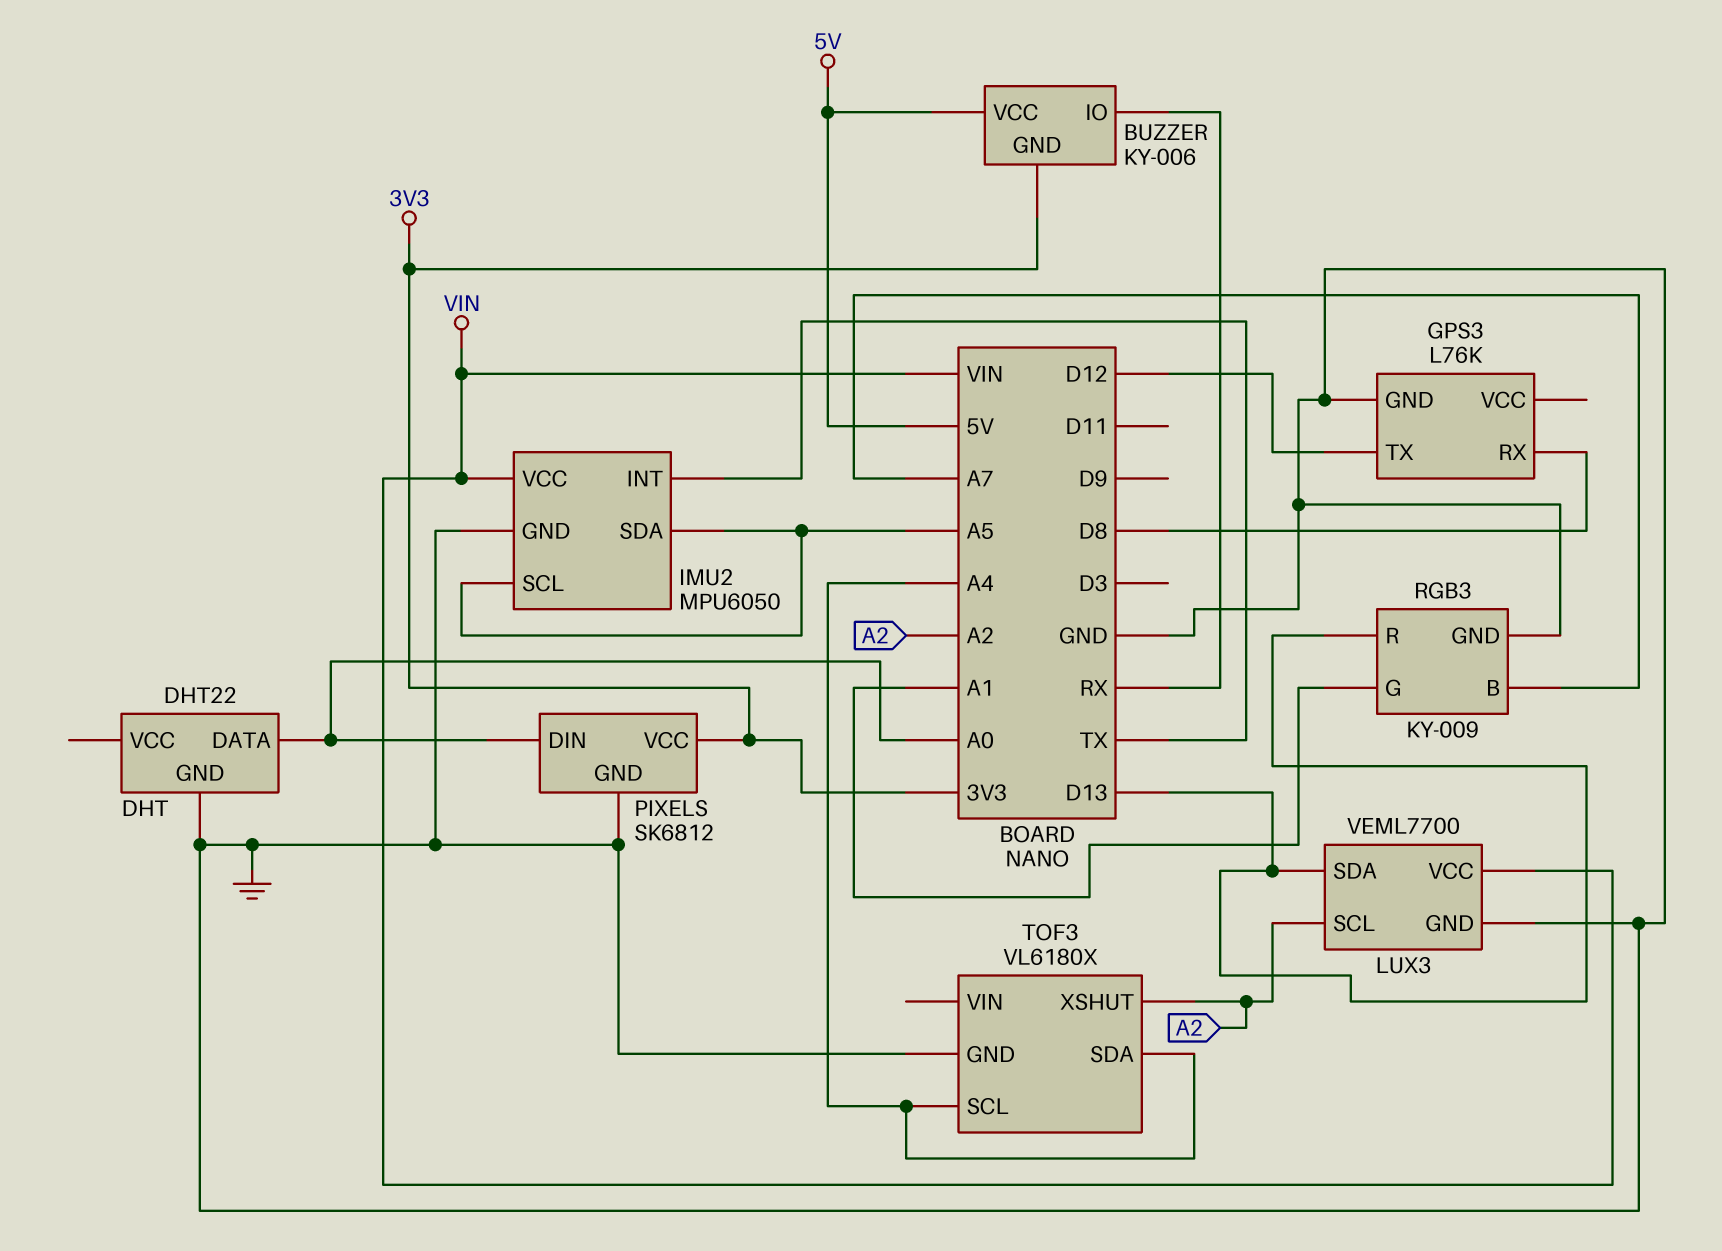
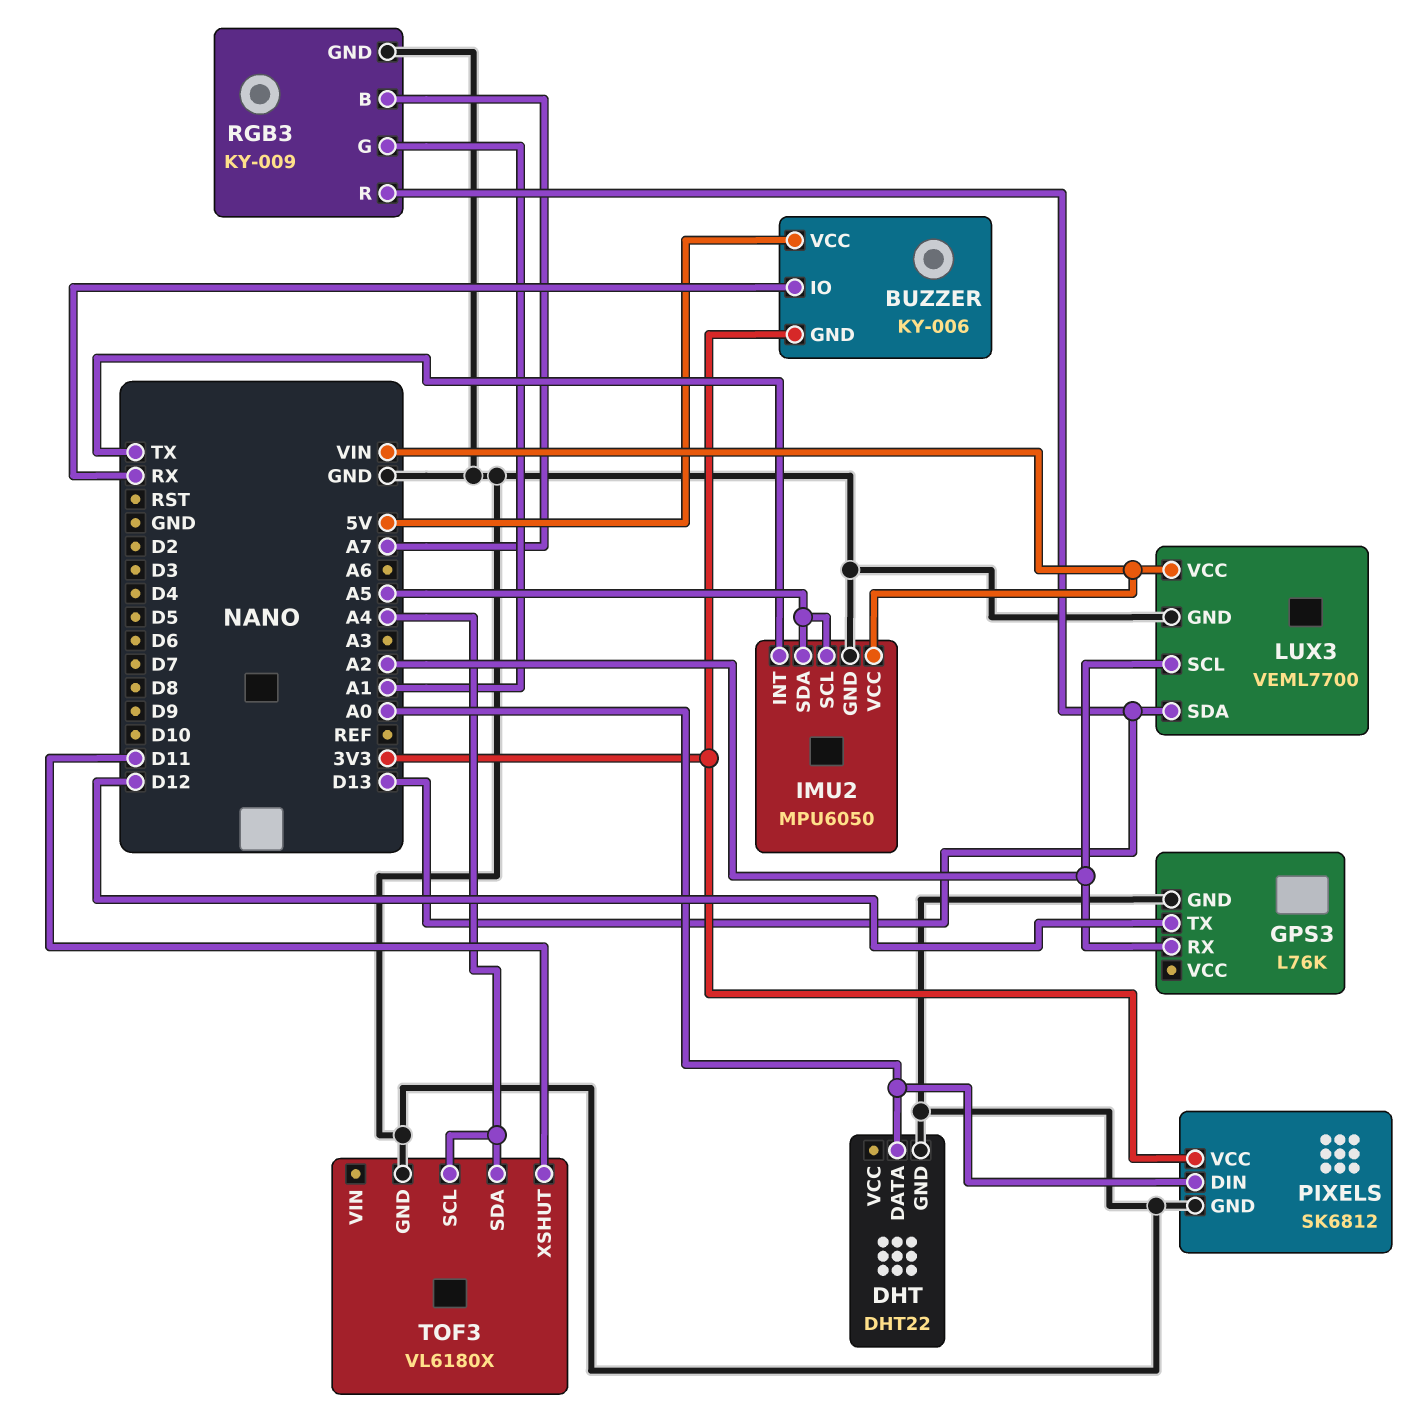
GPS3 pin RX: D8 -> A2
TOF3 pin XSHUT: A2 -> D11

